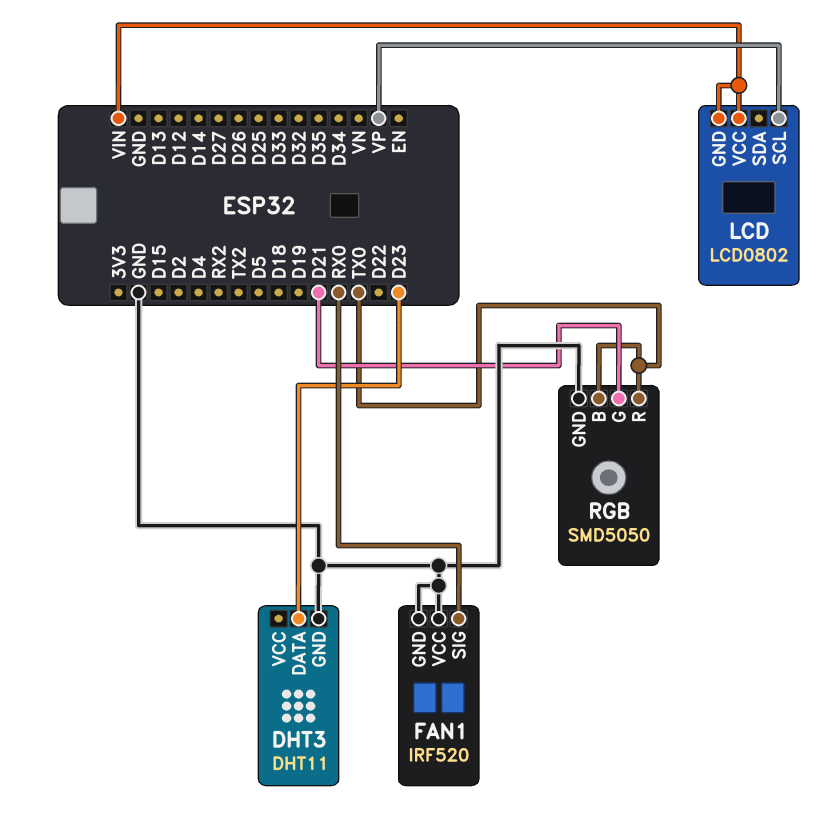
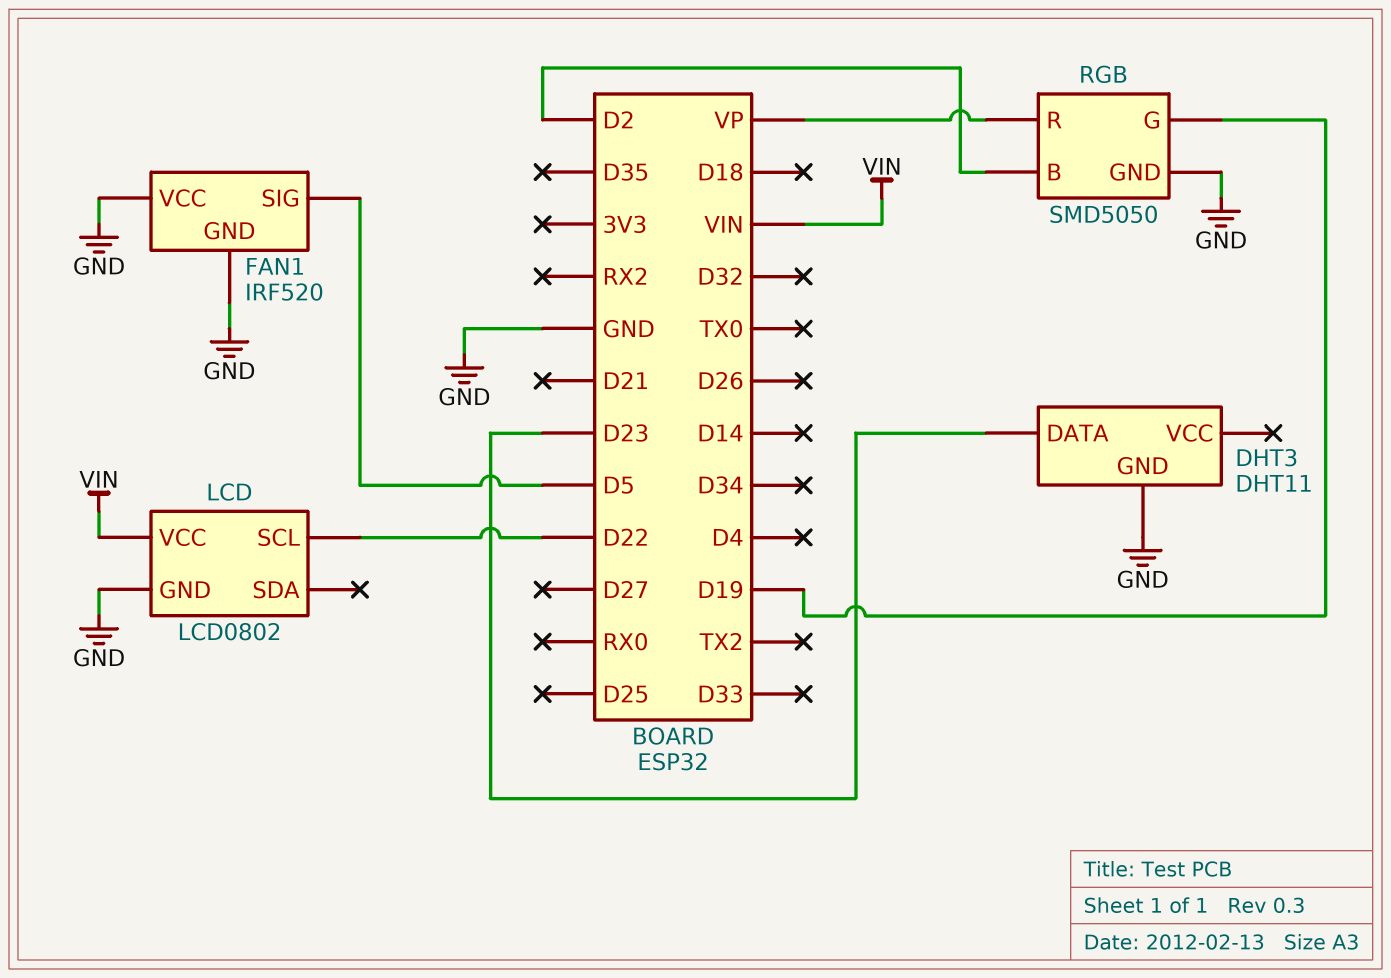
FAN1 pin SIG: RX0 -> D5
LCD pin GND: VIN -> GND
LCD pin SCL: VP -> D22
RGB pin B: TX0 -> D2
RGB pin G: D21 -> D19
RGB pin R: TX0 -> VP

